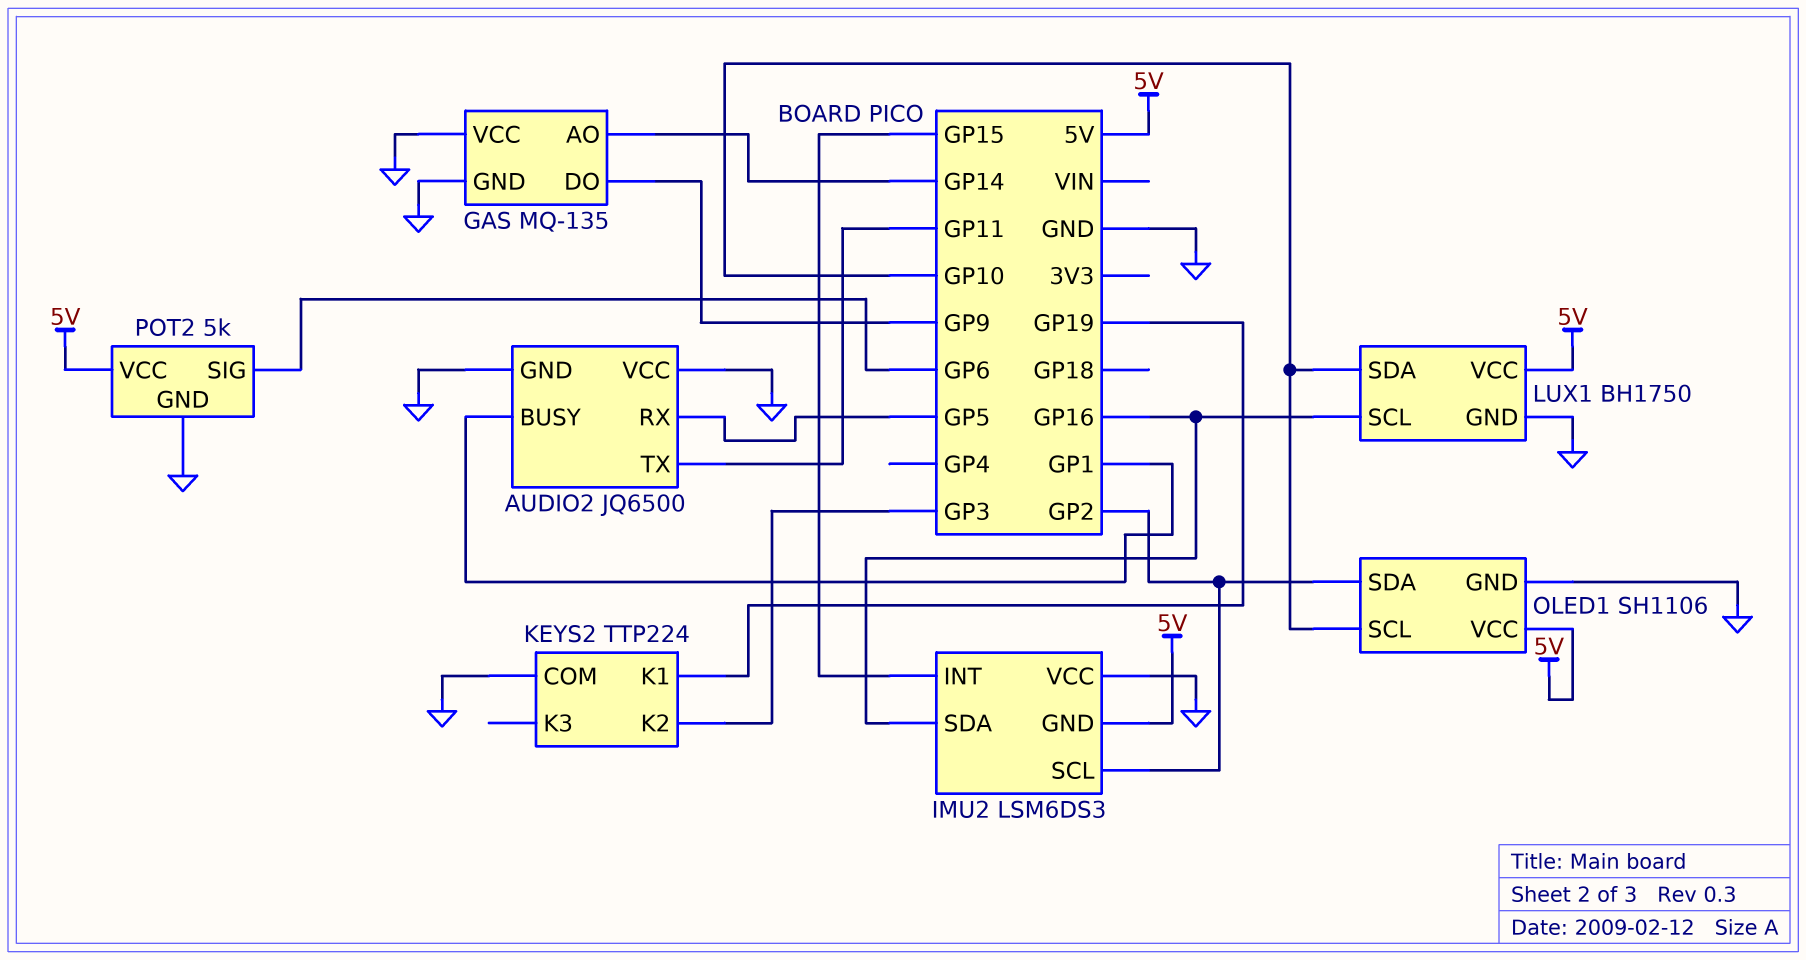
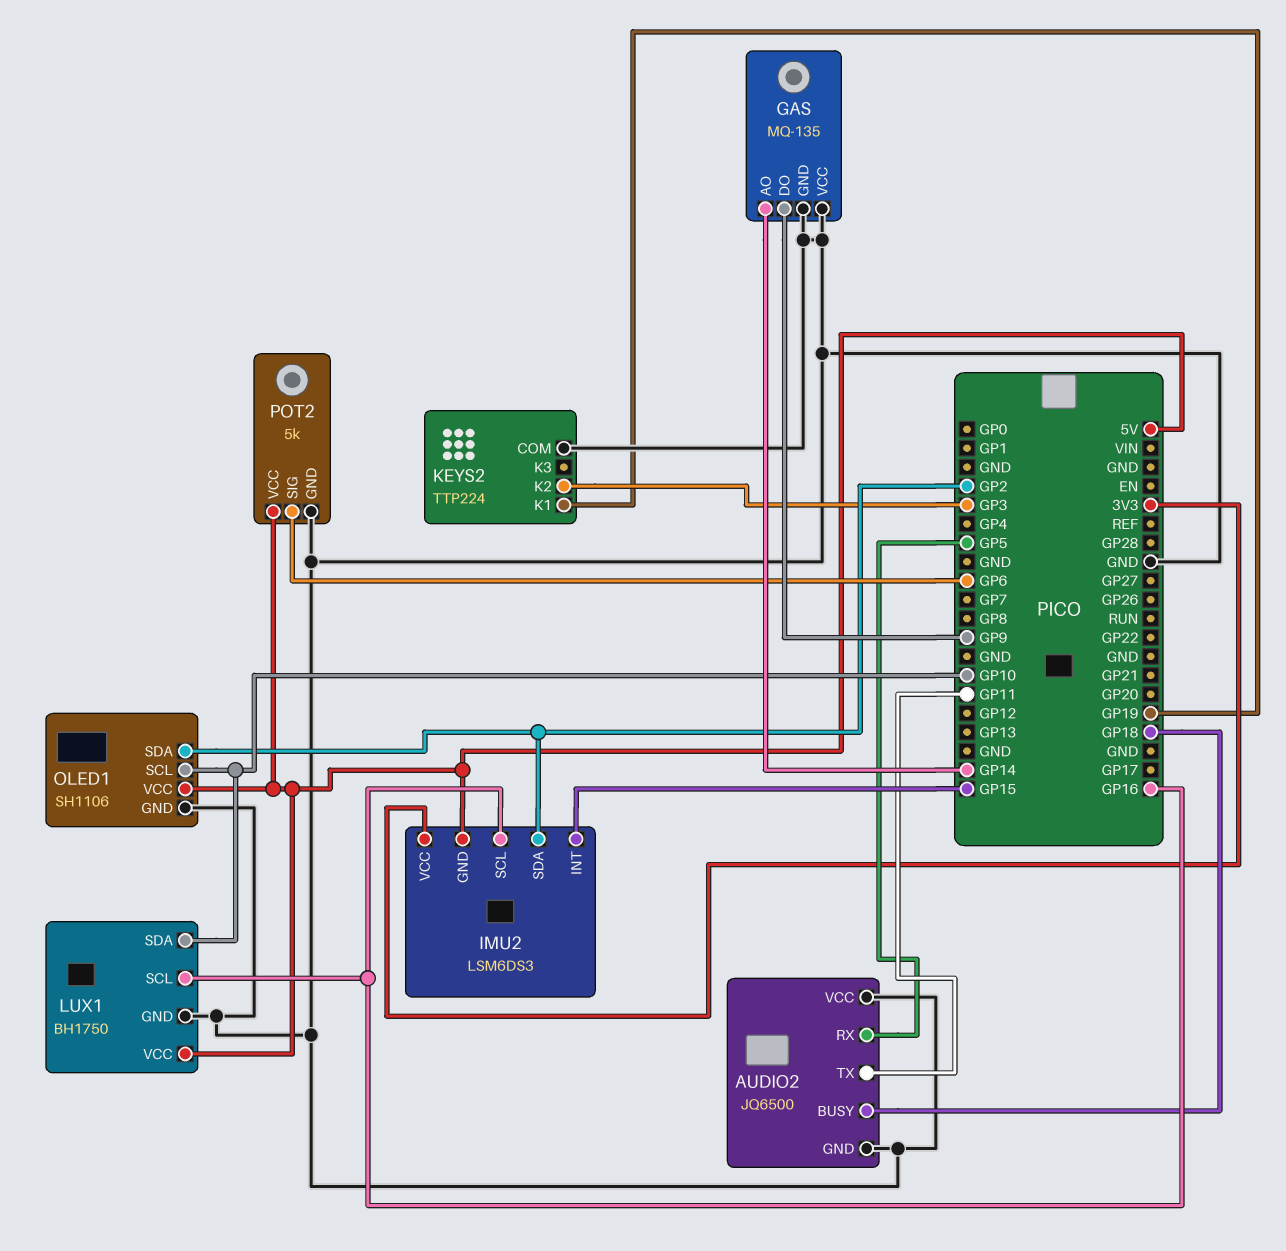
AUDIO2 pin BUSY: GP1 -> GP18
IMU2 pin SCL: GP2 -> GP16
IMU2 pin SDA: GP16 -> GP2
IMU2 pin VCC: GND -> 3V3

